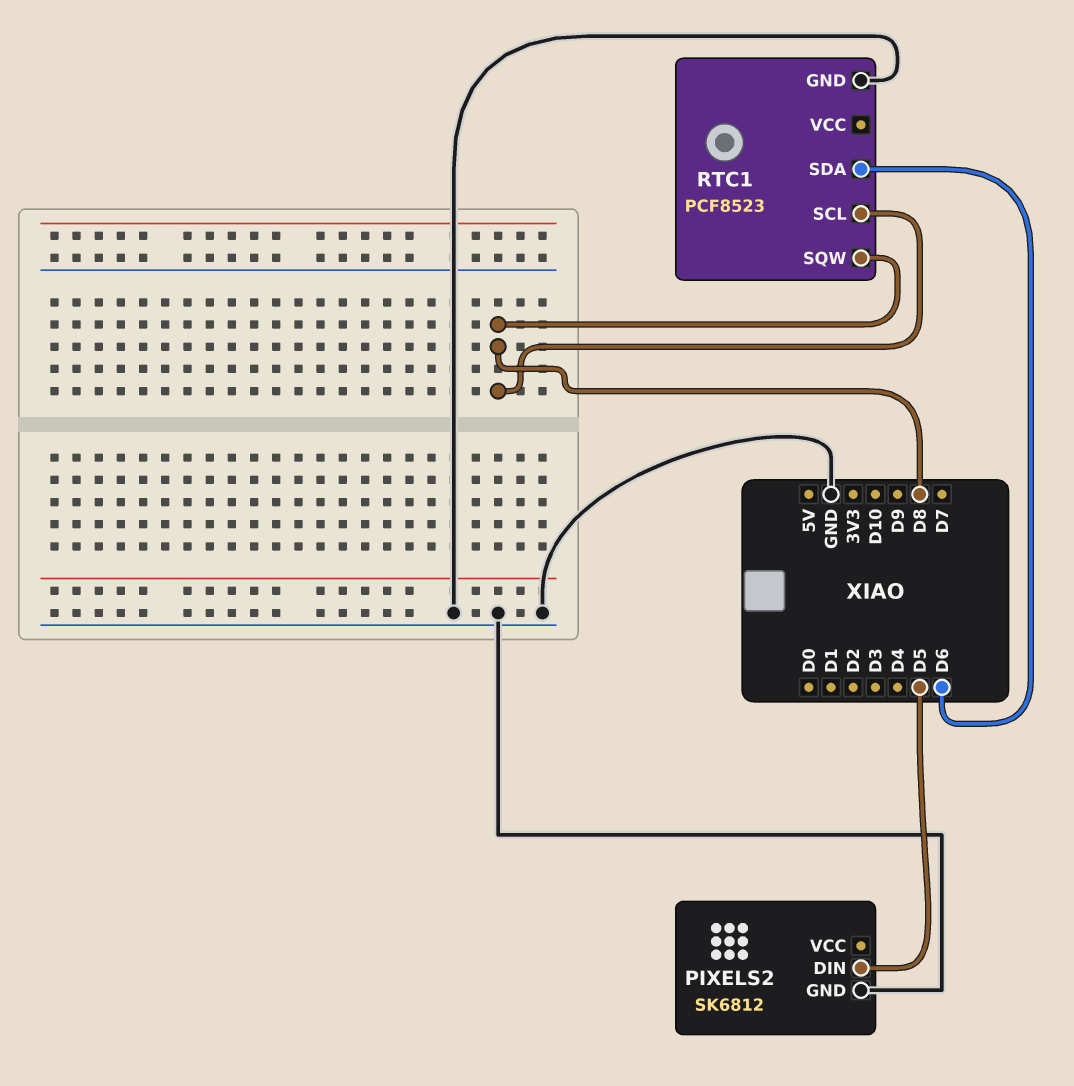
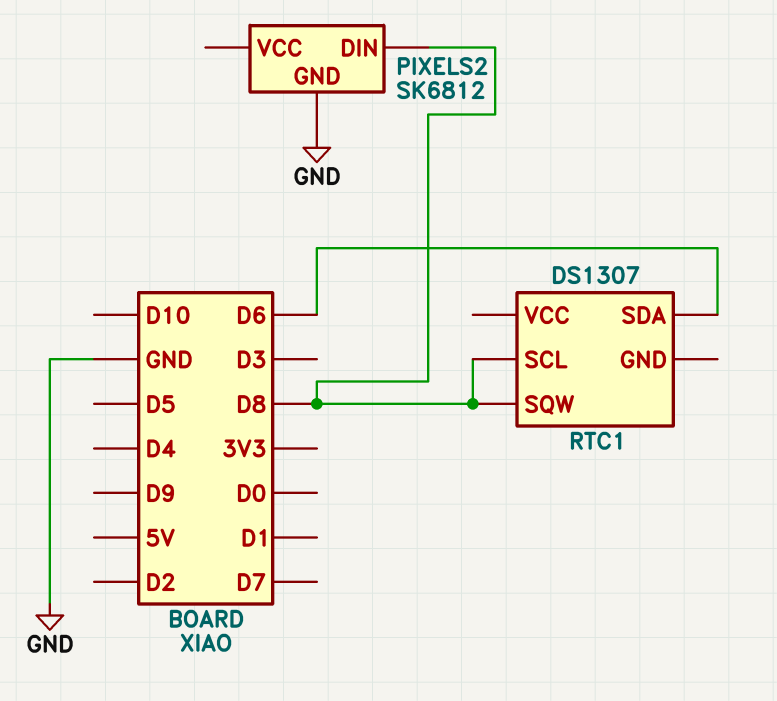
PIXELS2 pin DIN: D5 -> D8
RTC1: PCF8523 -> DS1307
RTC1 pin GND: GND -> none

